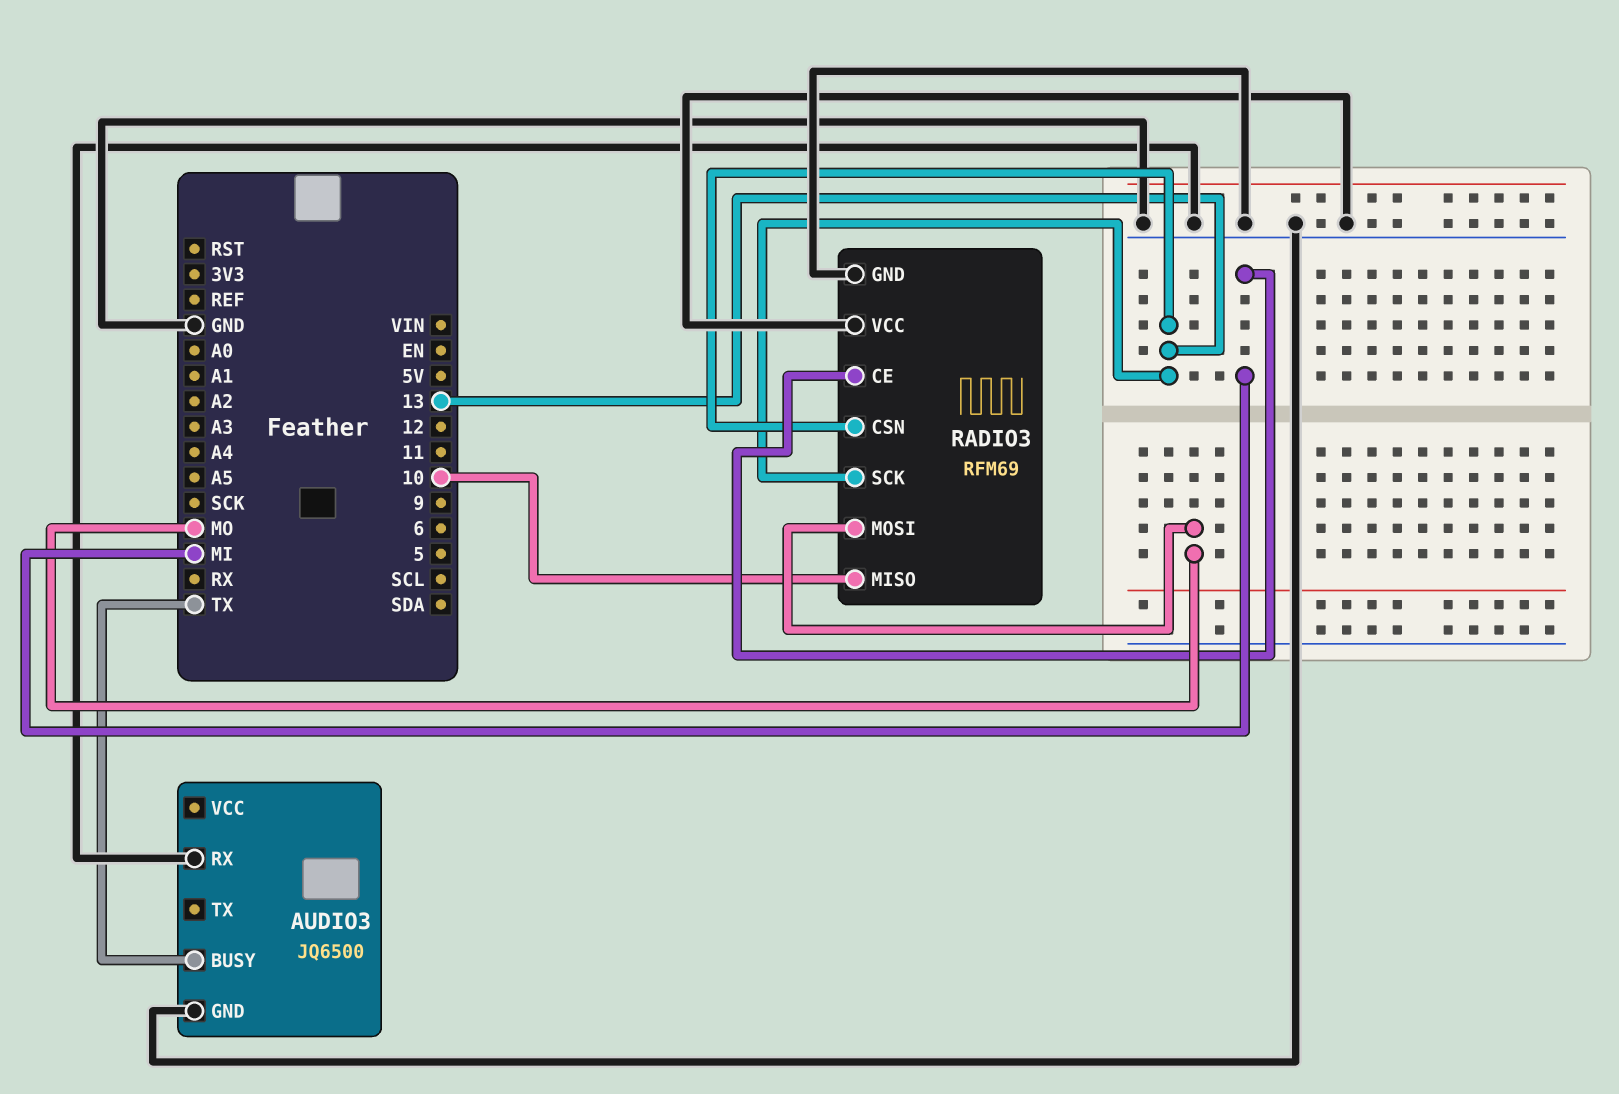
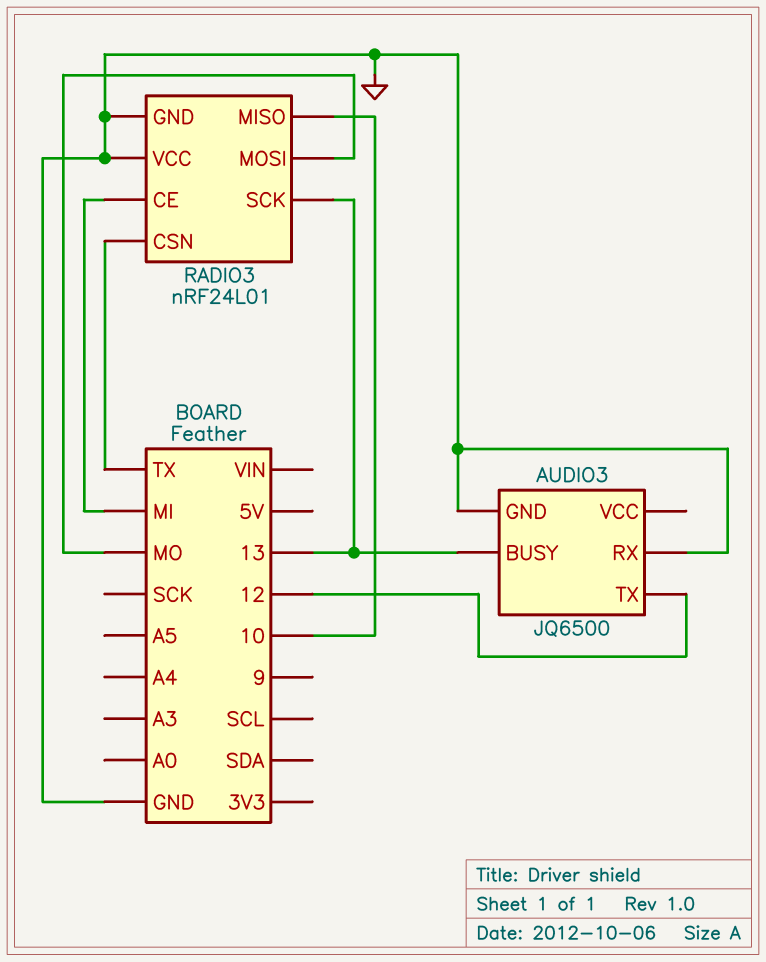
AUDIO3 pin BUSY: TX -> 13
AUDIO3 pin TX: none -> 12
RADIO3: RFM69 -> nRF24L01
RADIO3 pin CSN: 13 -> TX

